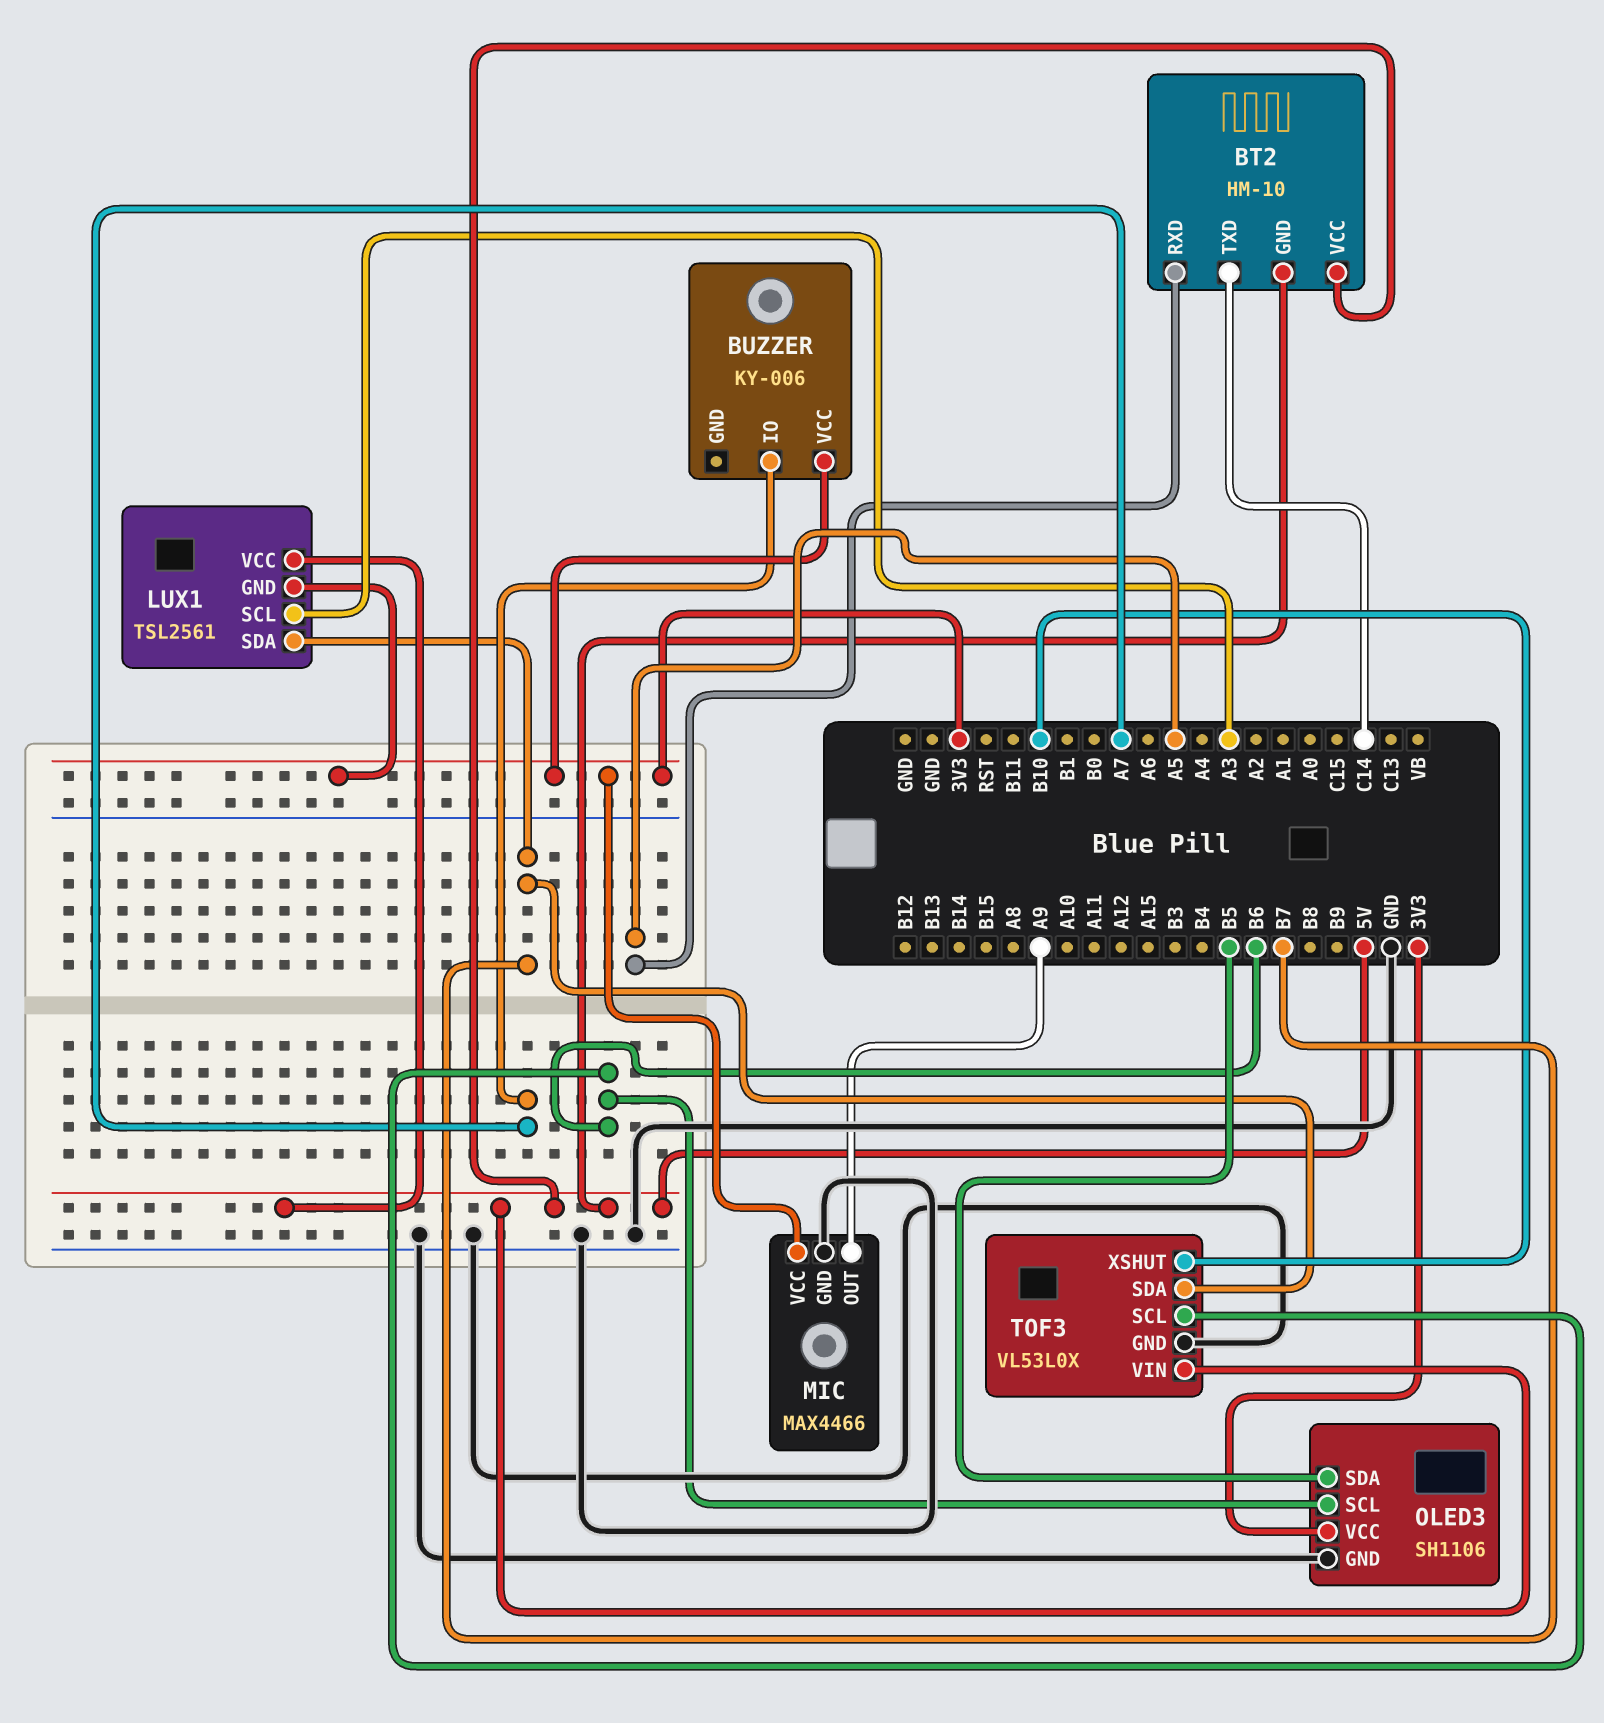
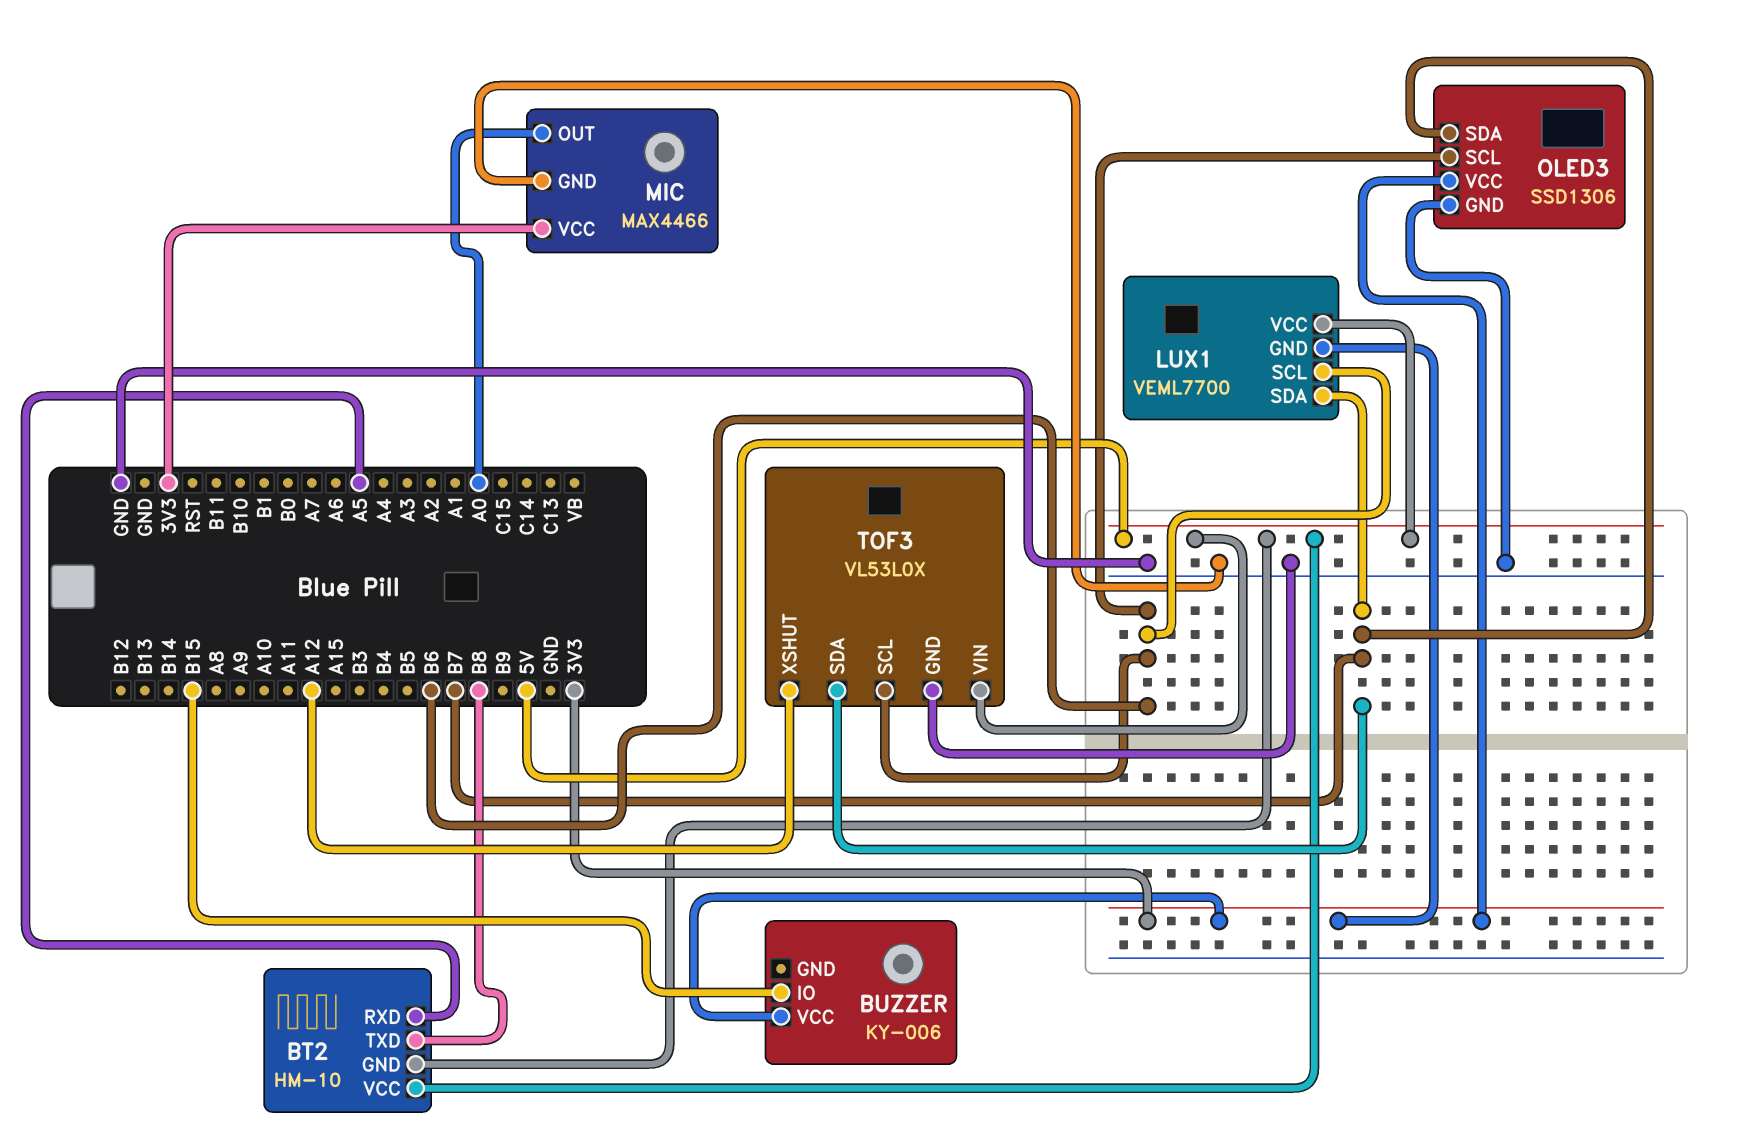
BT2 pin TXD: C14 -> B8
BUZZER pin IO: A7 -> B15
LUX1: TSL2561 -> VEML7700
LUX1 pin SCL: A3 -> B6
MIC pin OUT: A9 -> A0
OLED3: SH1106 -> SSD1306
OLED3 pin SDA: B5 -> B7
TOF3 pin XSHUT: B10 -> A12

